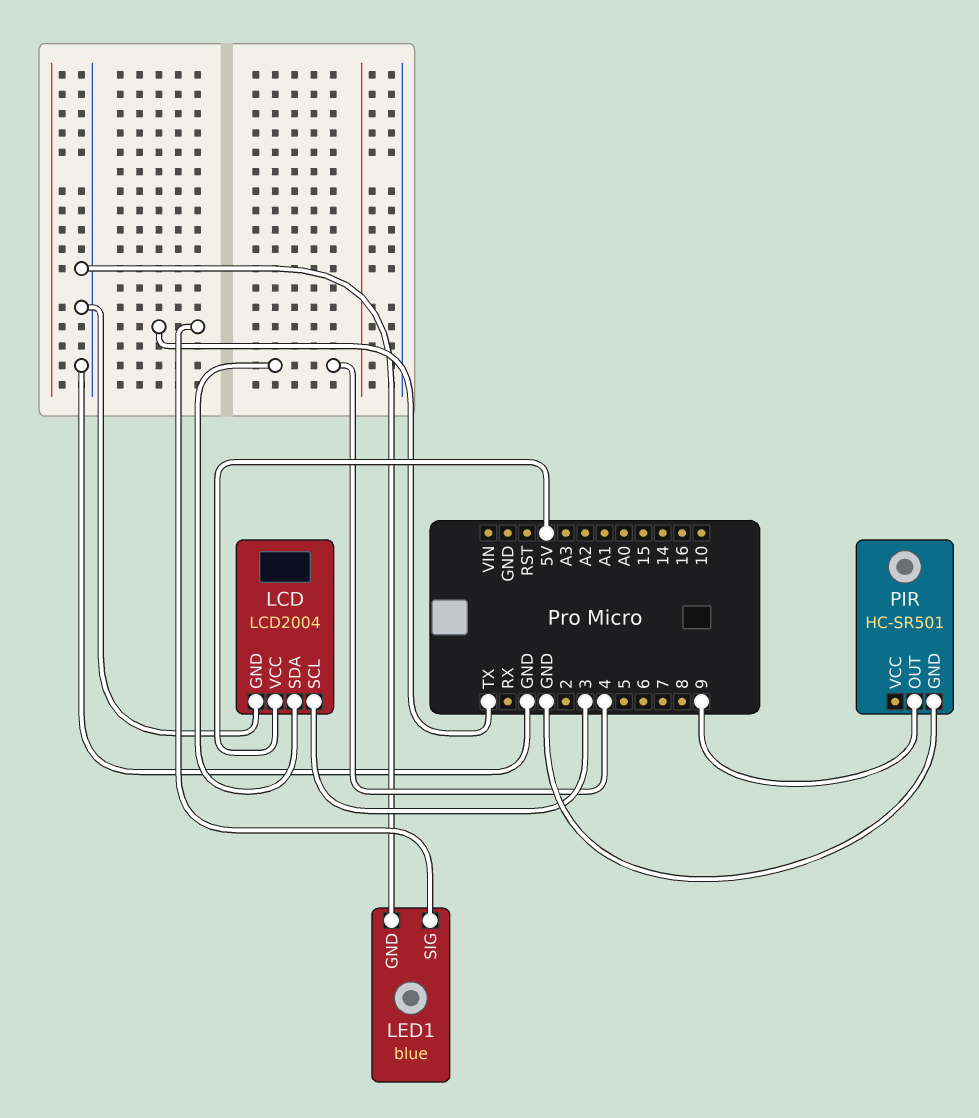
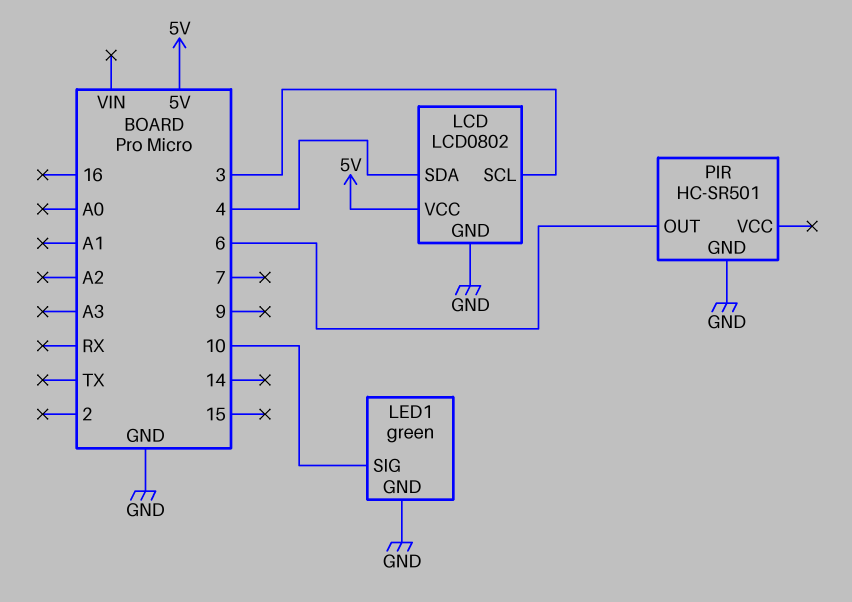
LCD: LCD2004 -> LCD0802
LED1: blue -> green
LED1 pin SIG: TX -> 10
PIR pin OUT: 9 -> 6

